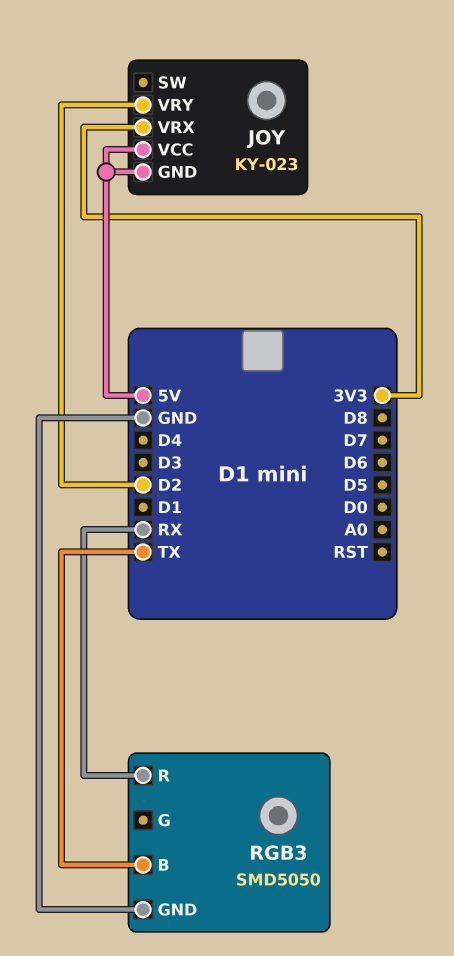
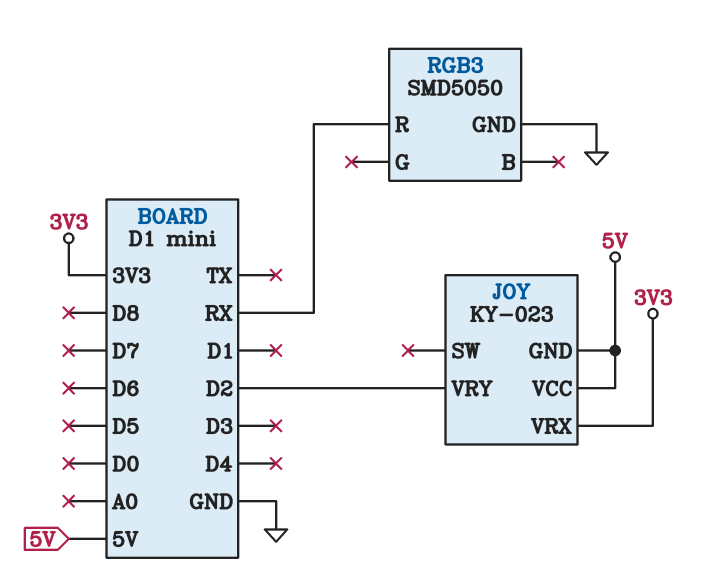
RGB3 pin B: TX -> none

